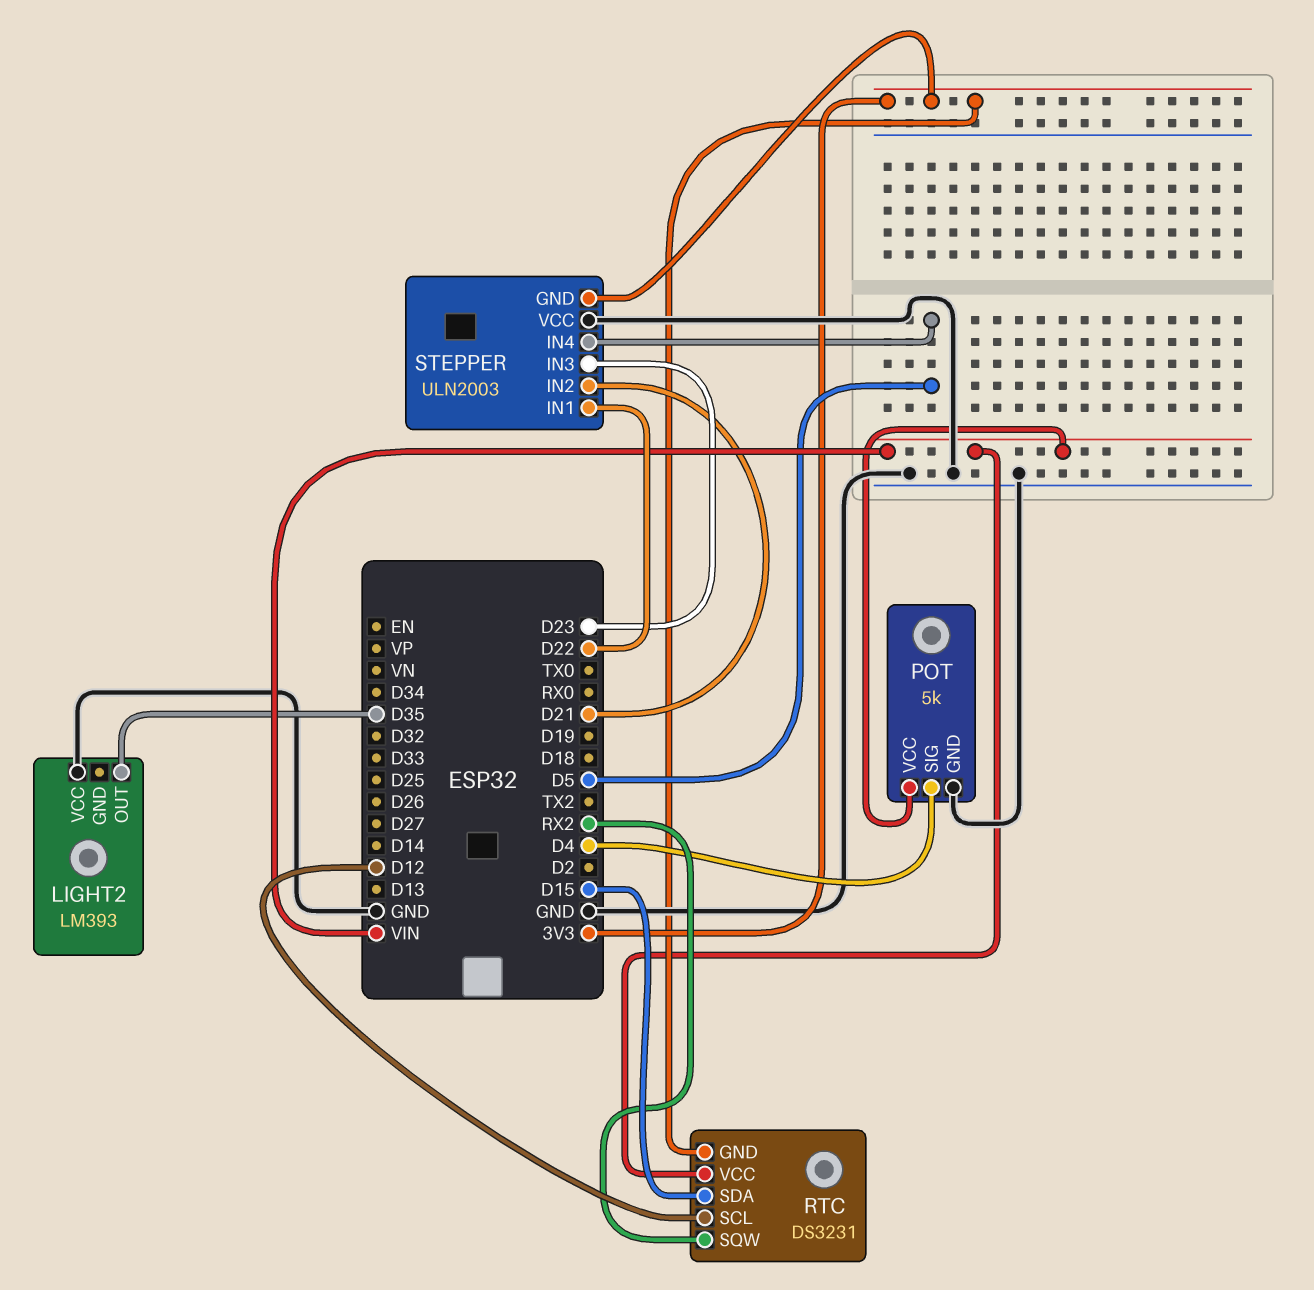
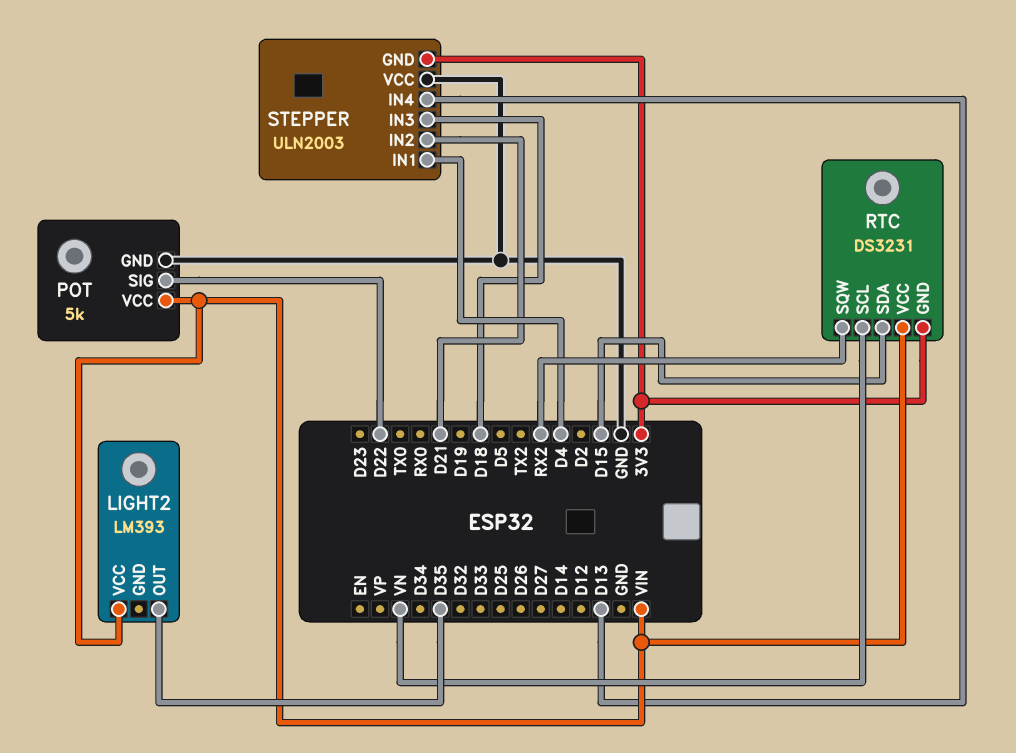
LIGHT2 pin VCC: GND -> VIN
POT pin SIG: D4 -> D22
RTC pin SCL: D12 -> VN
STEPPER pin IN1: D22 -> D4
STEPPER pin IN3: D23 -> D18
STEPPER pin IN4: D5 -> D13

